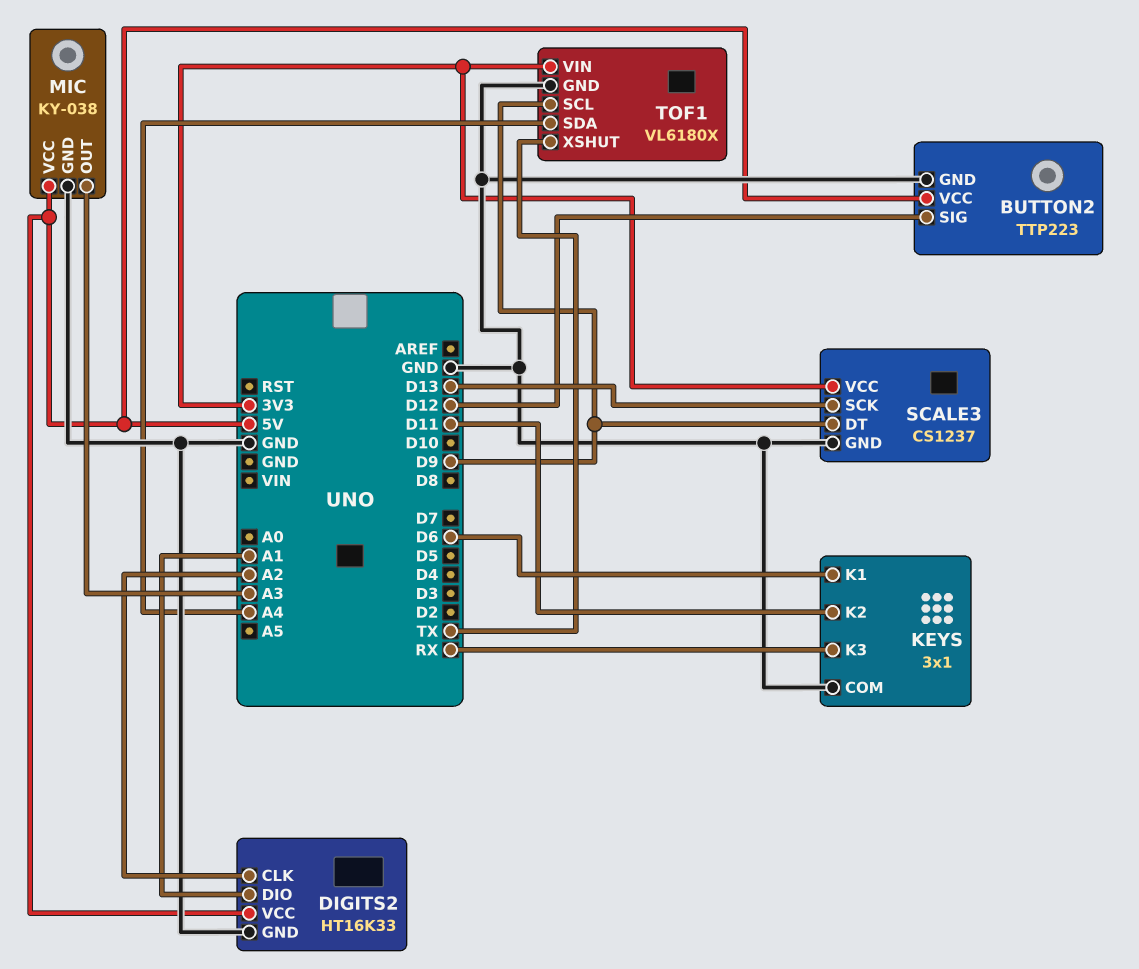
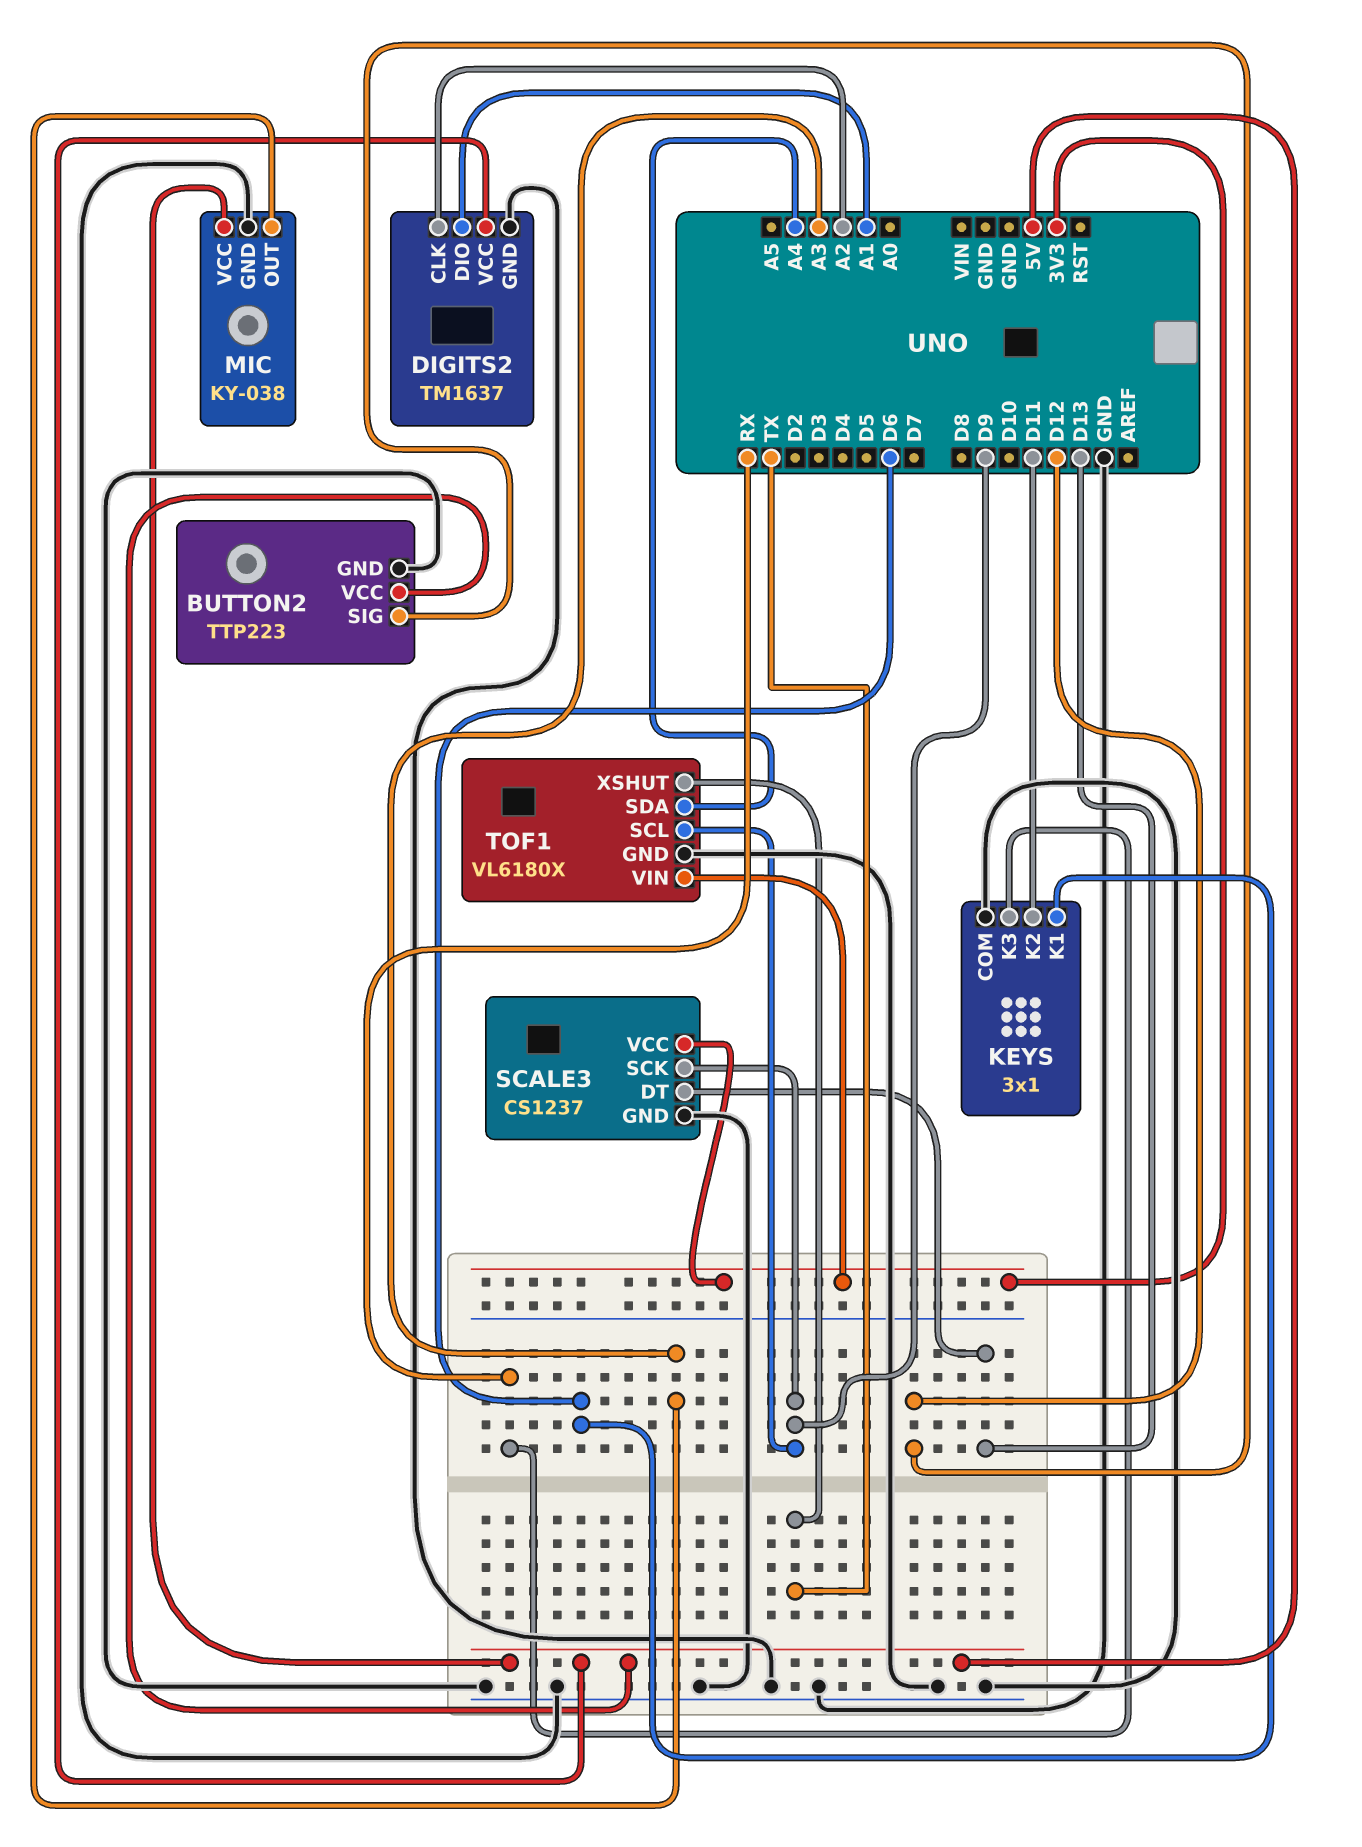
DIGITS2: HT16K33 -> TM1637
SCALE3 pin DT: D9 -> D13
SCALE3 pin SCK: D13 -> D9

